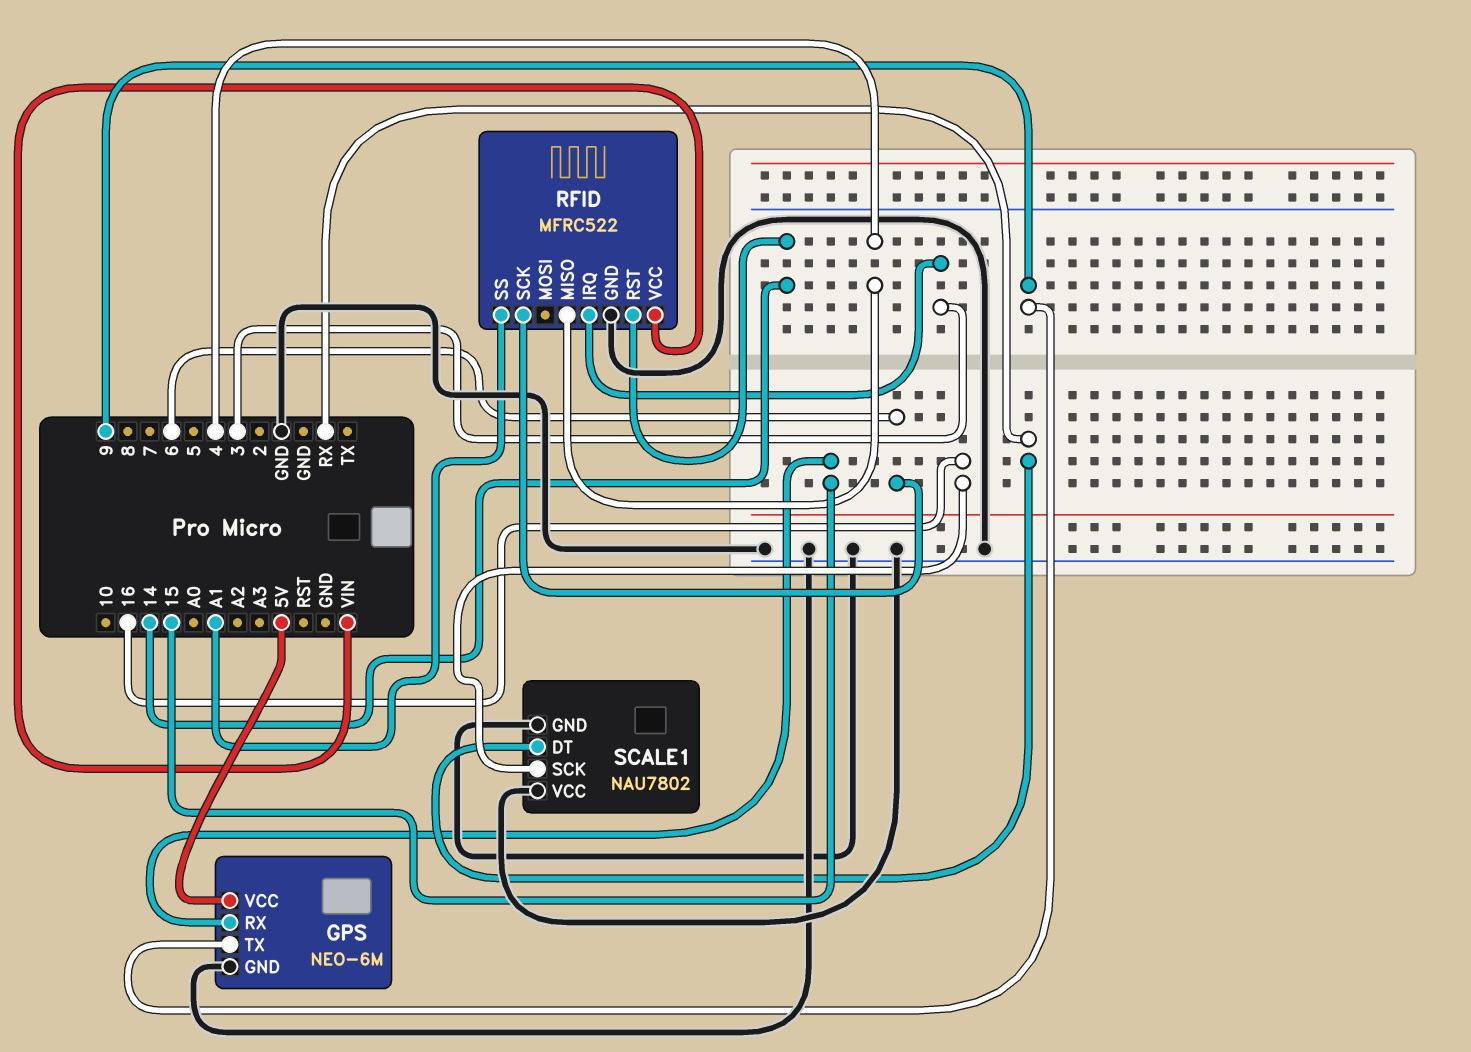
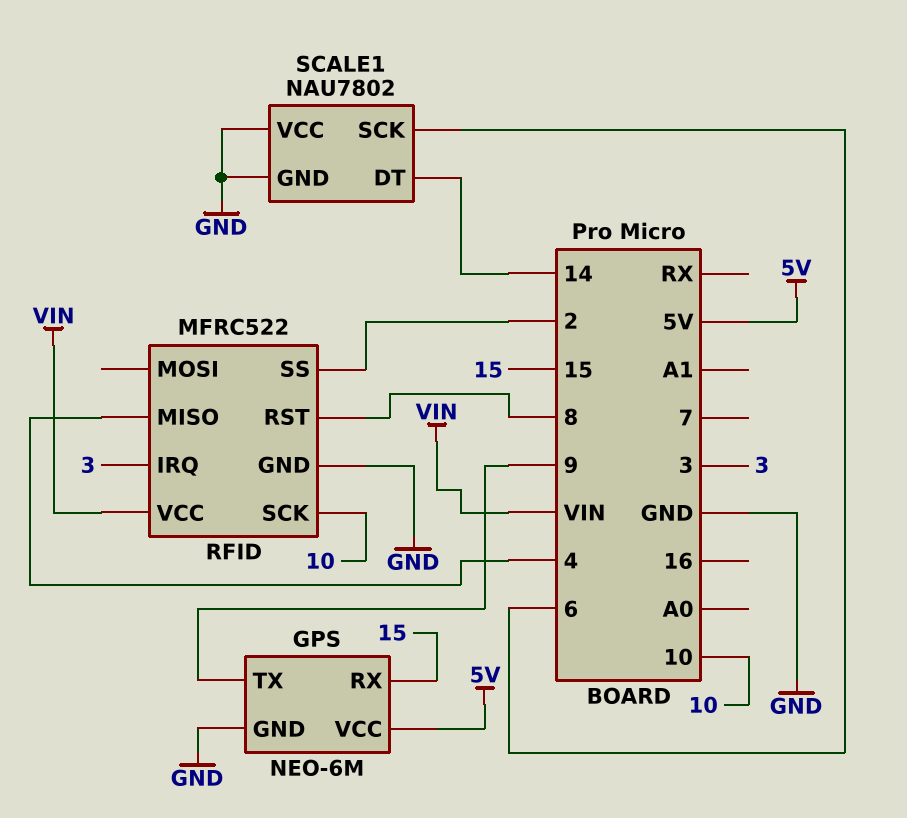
RFID pin RST: 14 -> 8
RFID pin SCK: 6 -> 10
RFID pin SS: A1 -> 2
SCALE1 pin DT: RX -> 14
SCALE1 pin SCK: 16 -> 6

